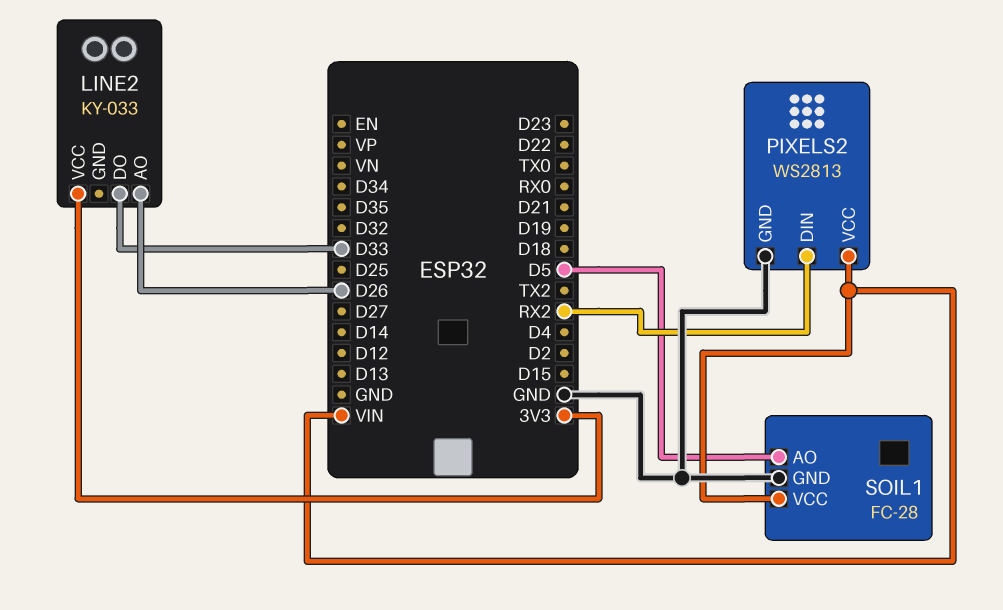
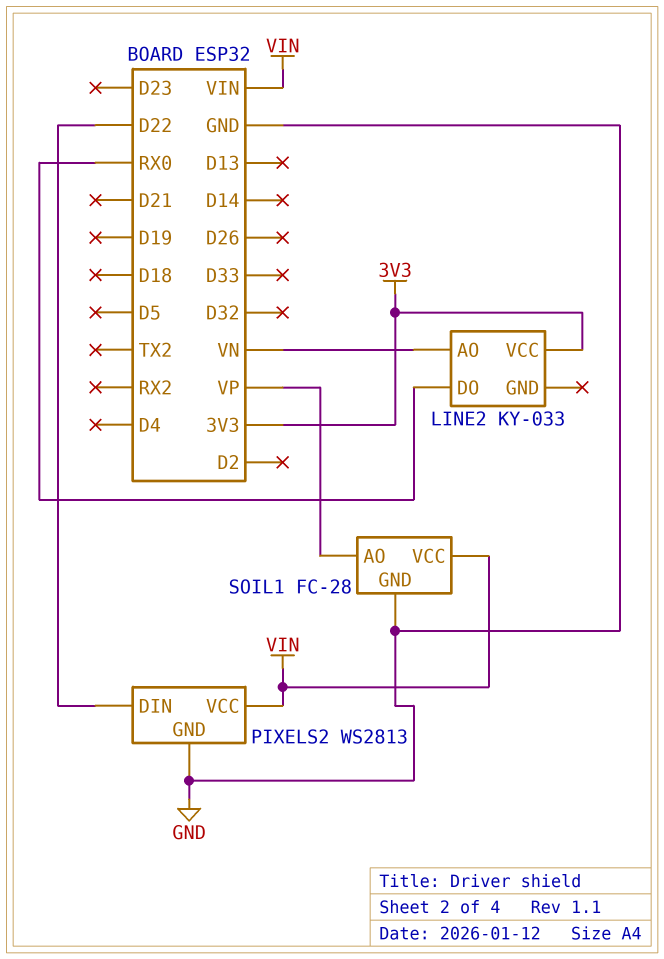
LINE2 pin AO: D26 -> VN
LINE2 pin DO: D33 -> RX0
PIXELS2 pin DIN: RX2 -> D22
SOIL1 pin AO: D5 -> VP

